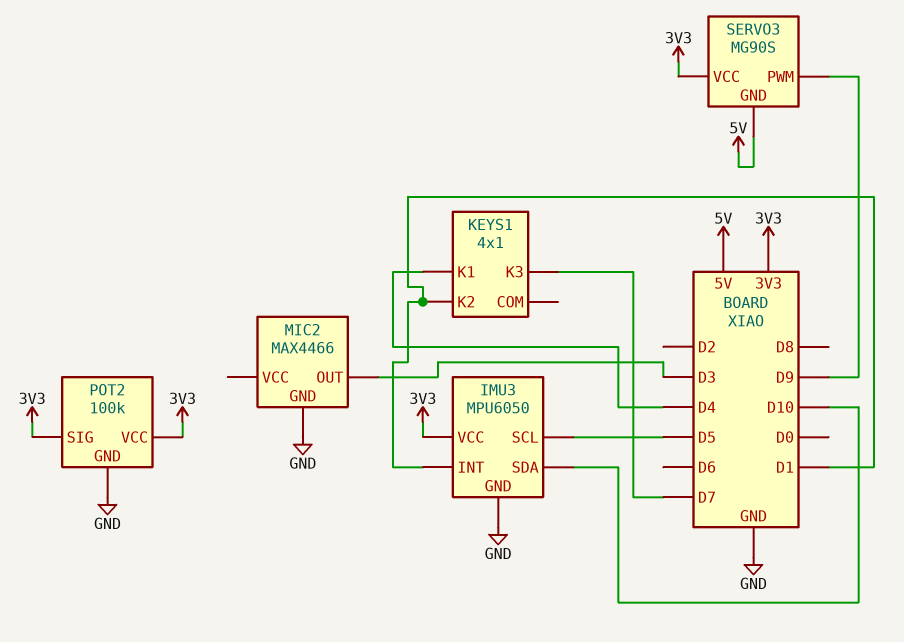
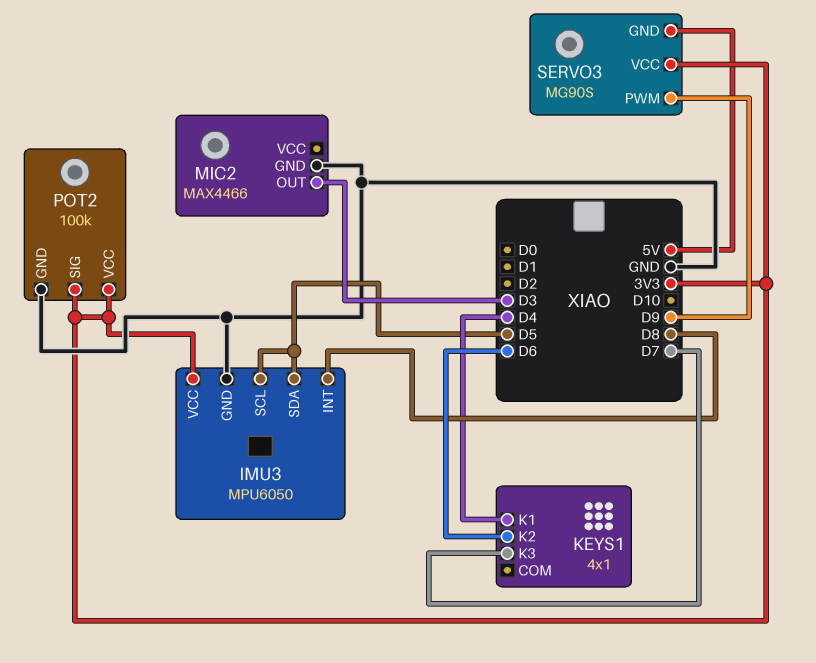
IMU3 pin INT: D1 -> D8
IMU3 pin SDA: D10 -> D5
KEYS1 pin K2: D1 -> D6

